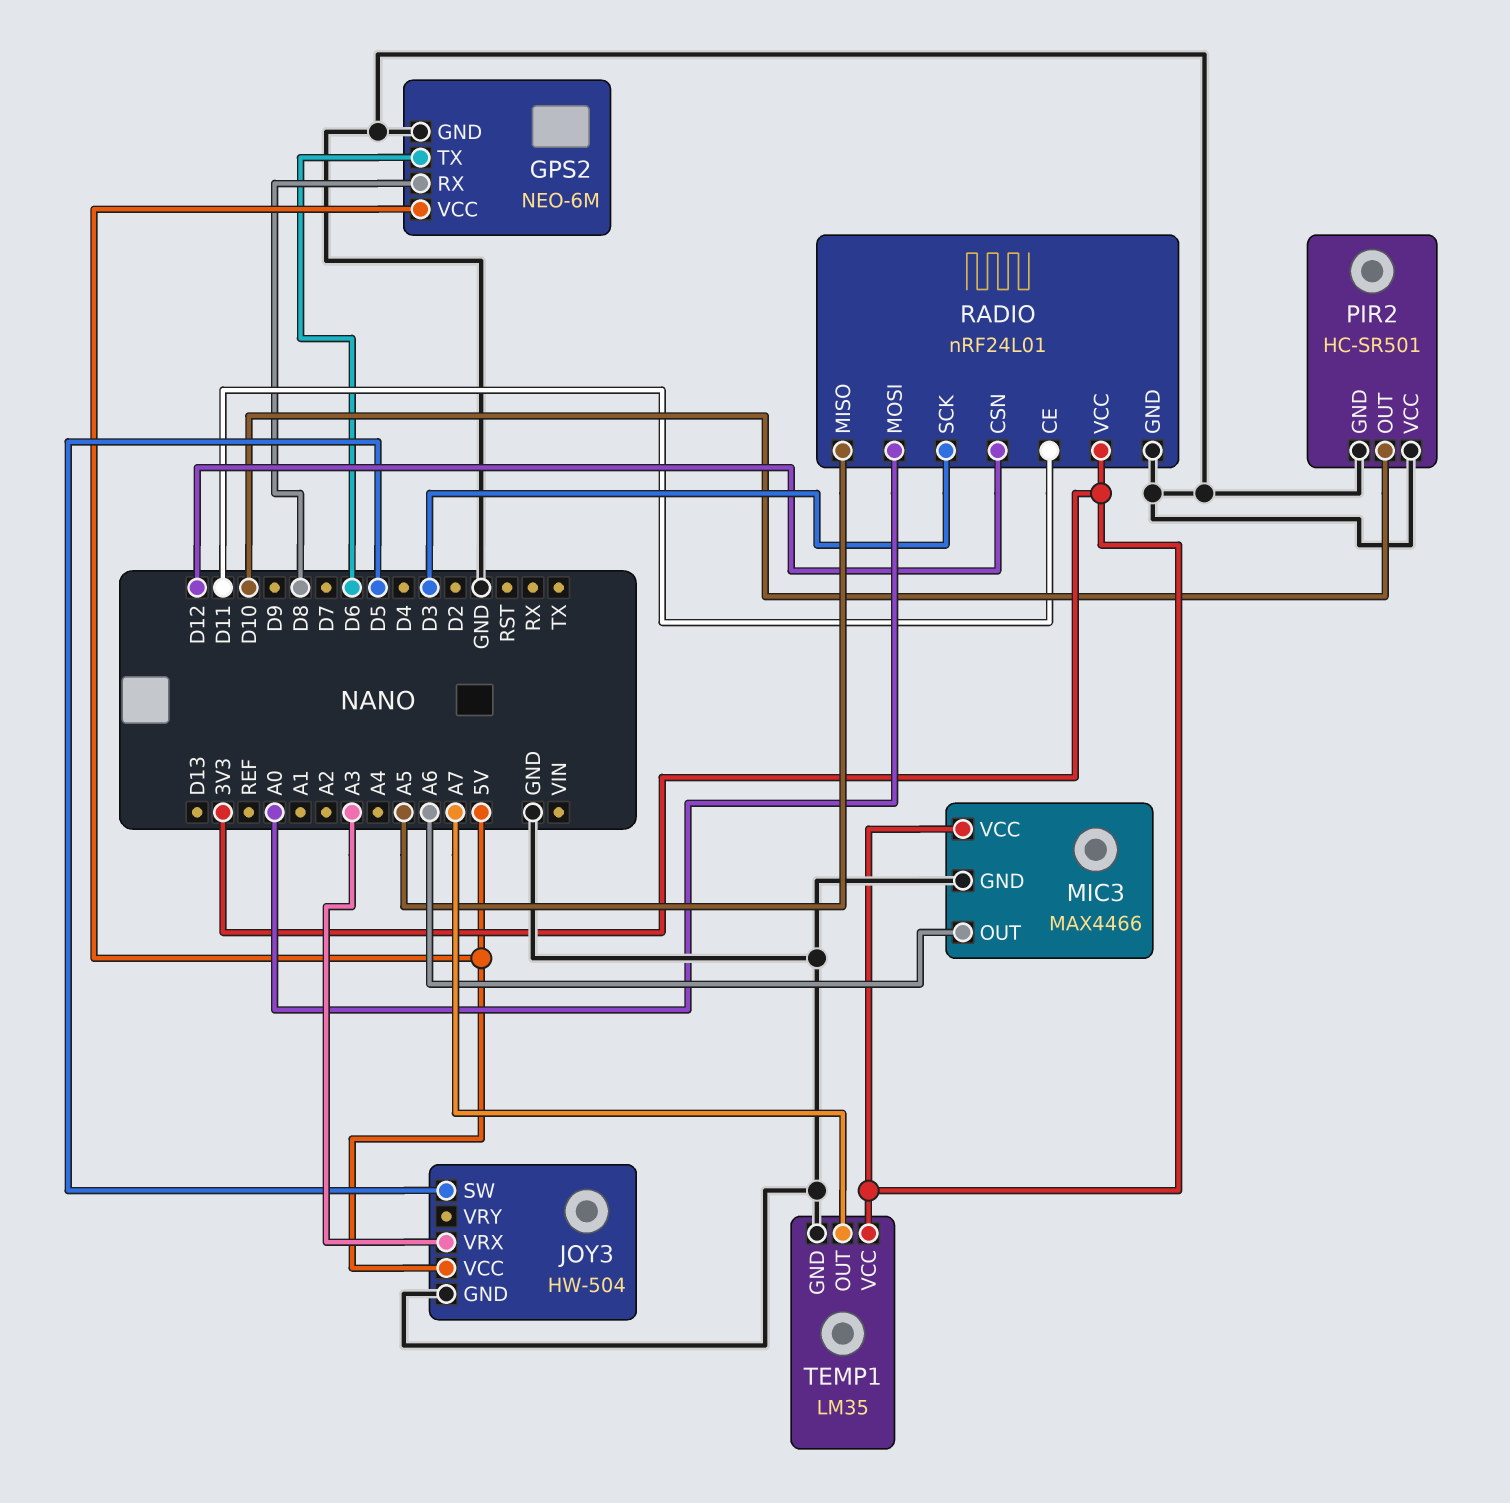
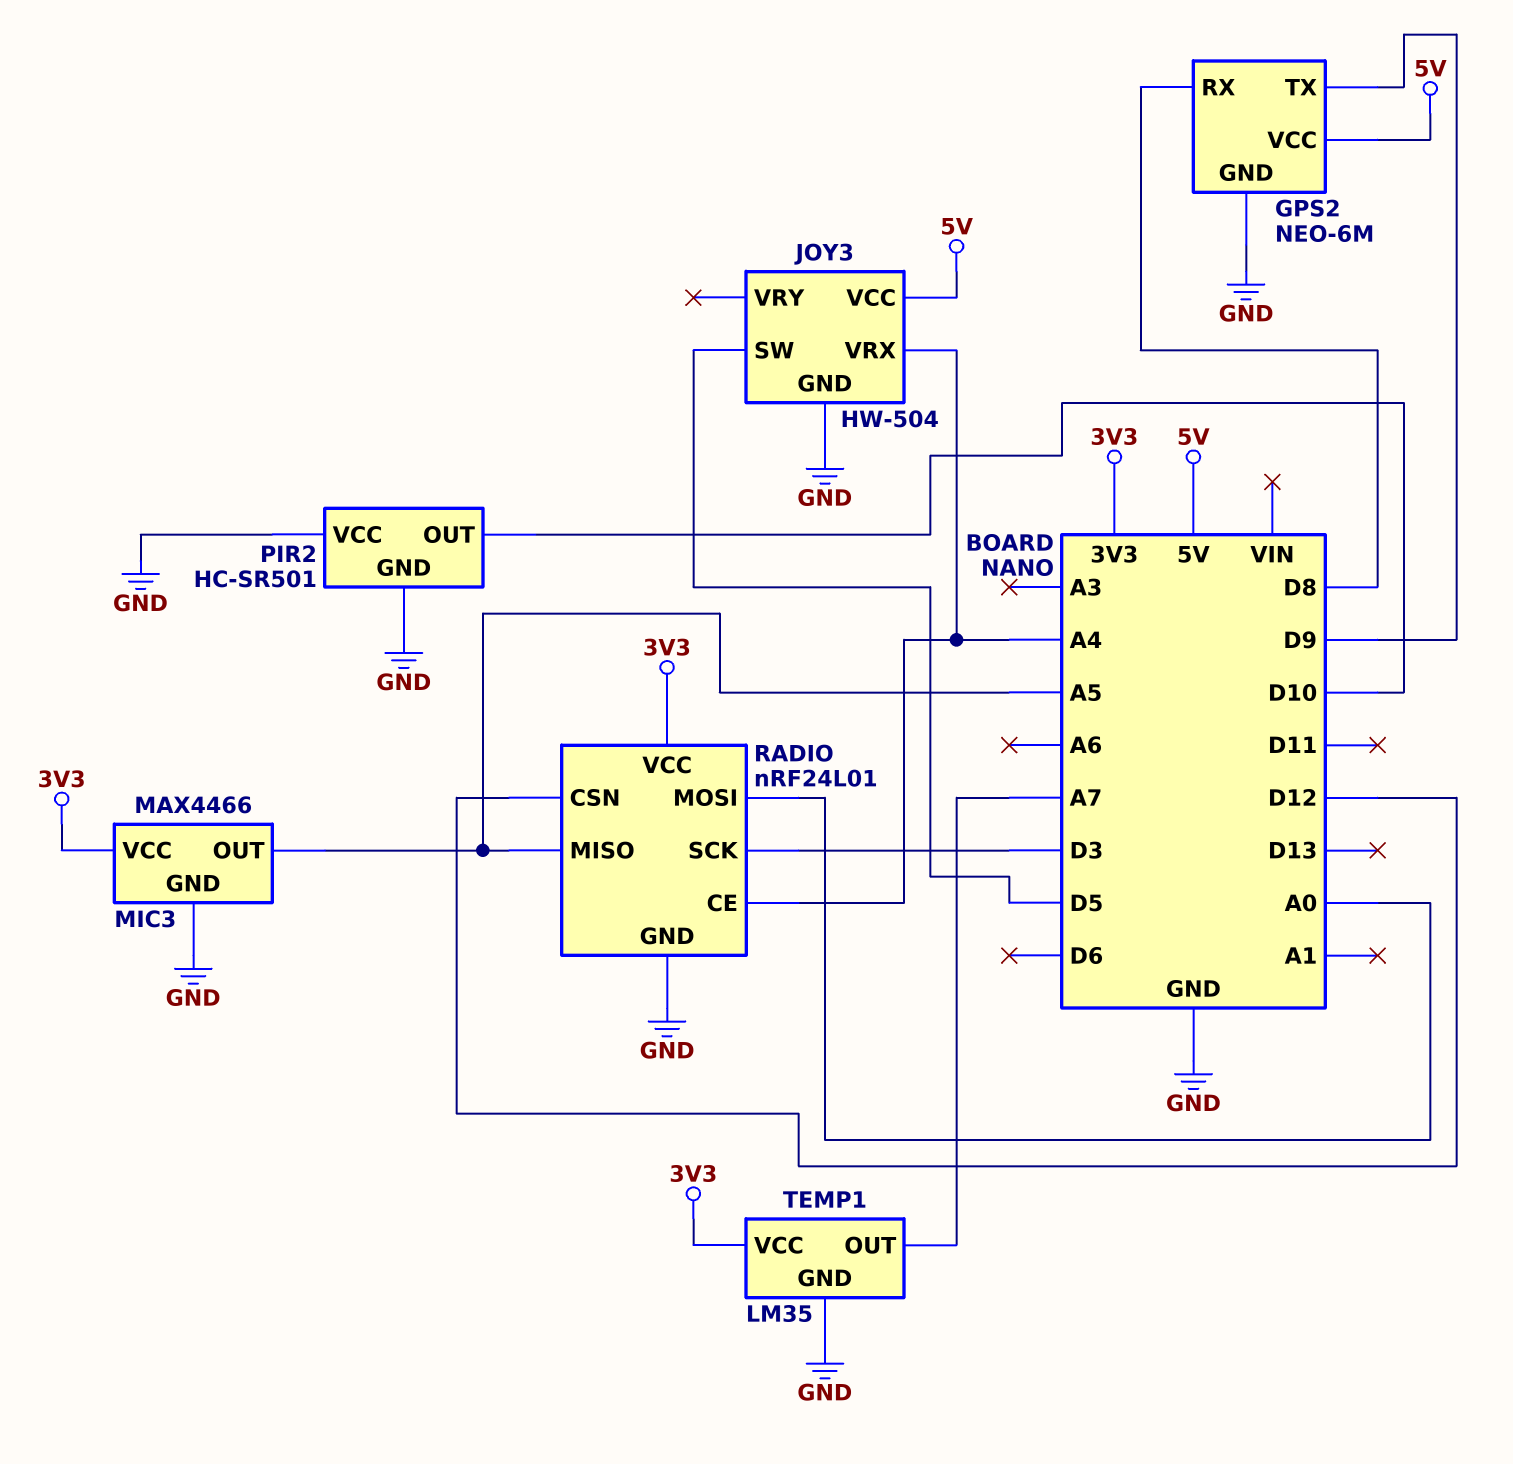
GPS2 pin TX: D6 -> D9
JOY3 pin VRX: A3 -> A4
MIC3 pin OUT: A6 -> A5
RADIO pin CE: D11 -> A4

